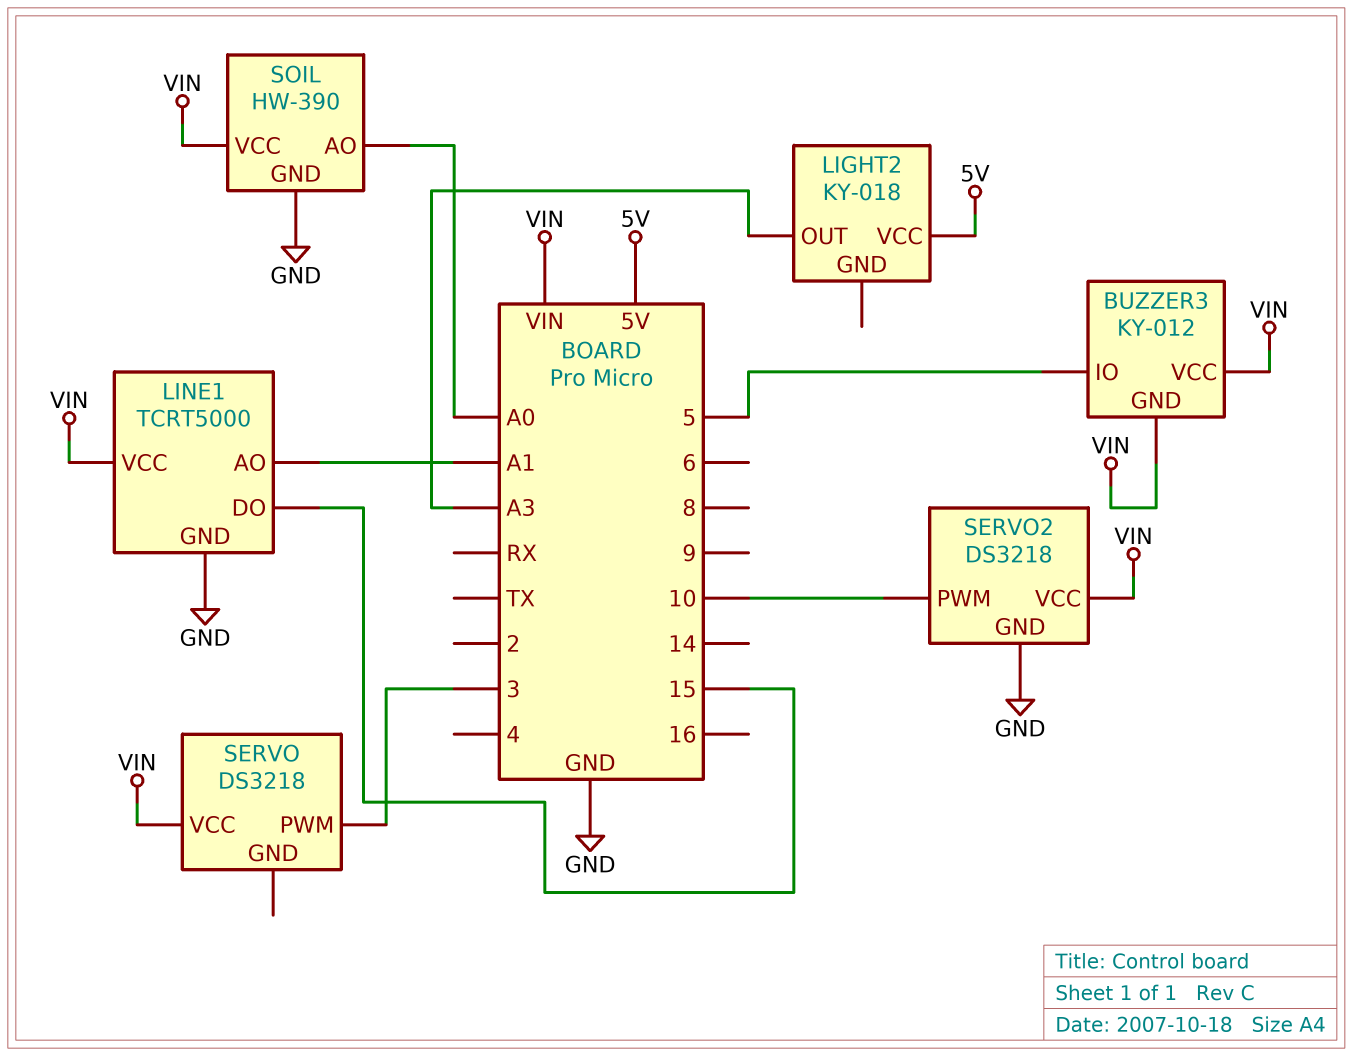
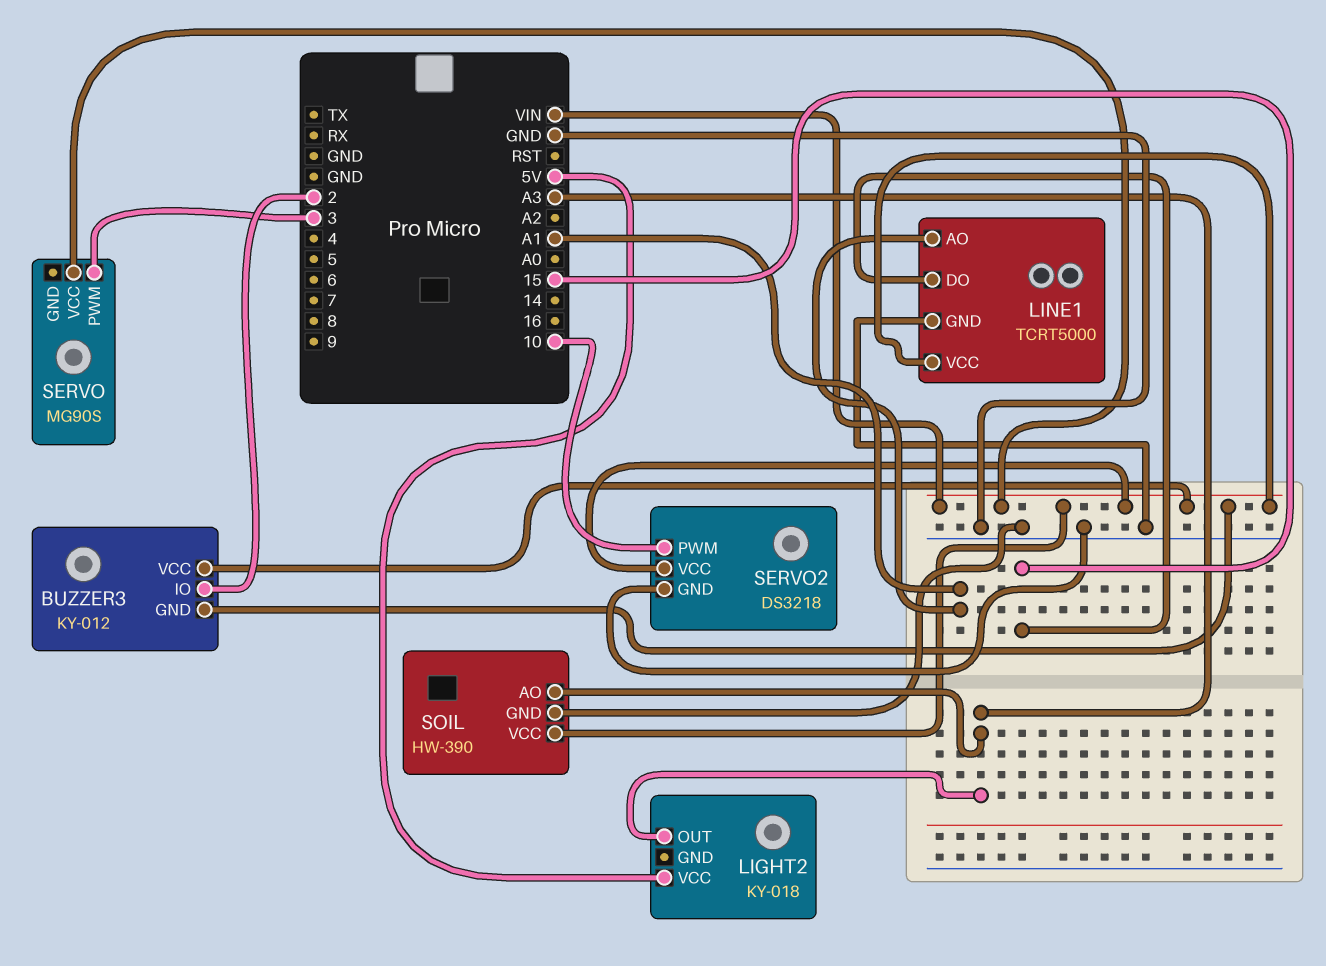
BUZZER3 pin IO: 5 -> 2
SERVO: DS3218 -> MG90S
SOIL pin AO: A0 -> A3

